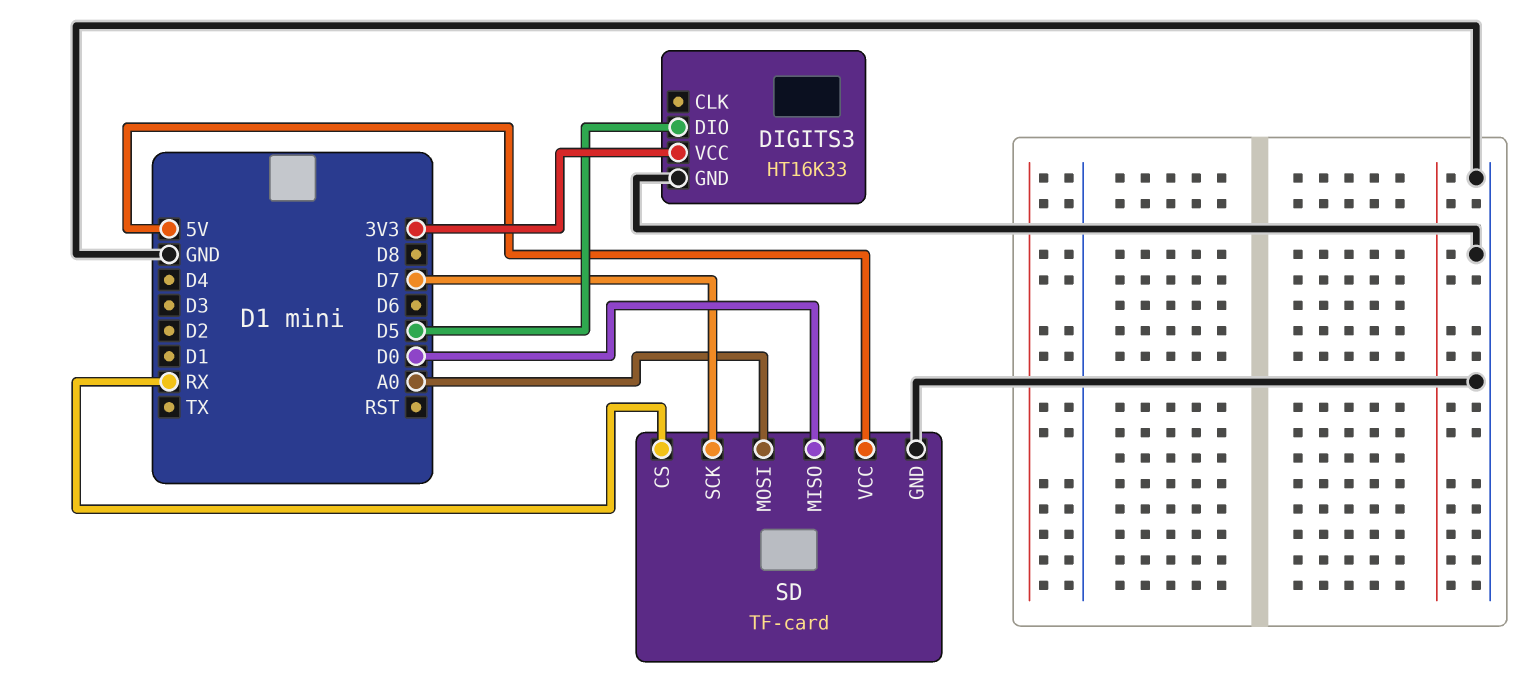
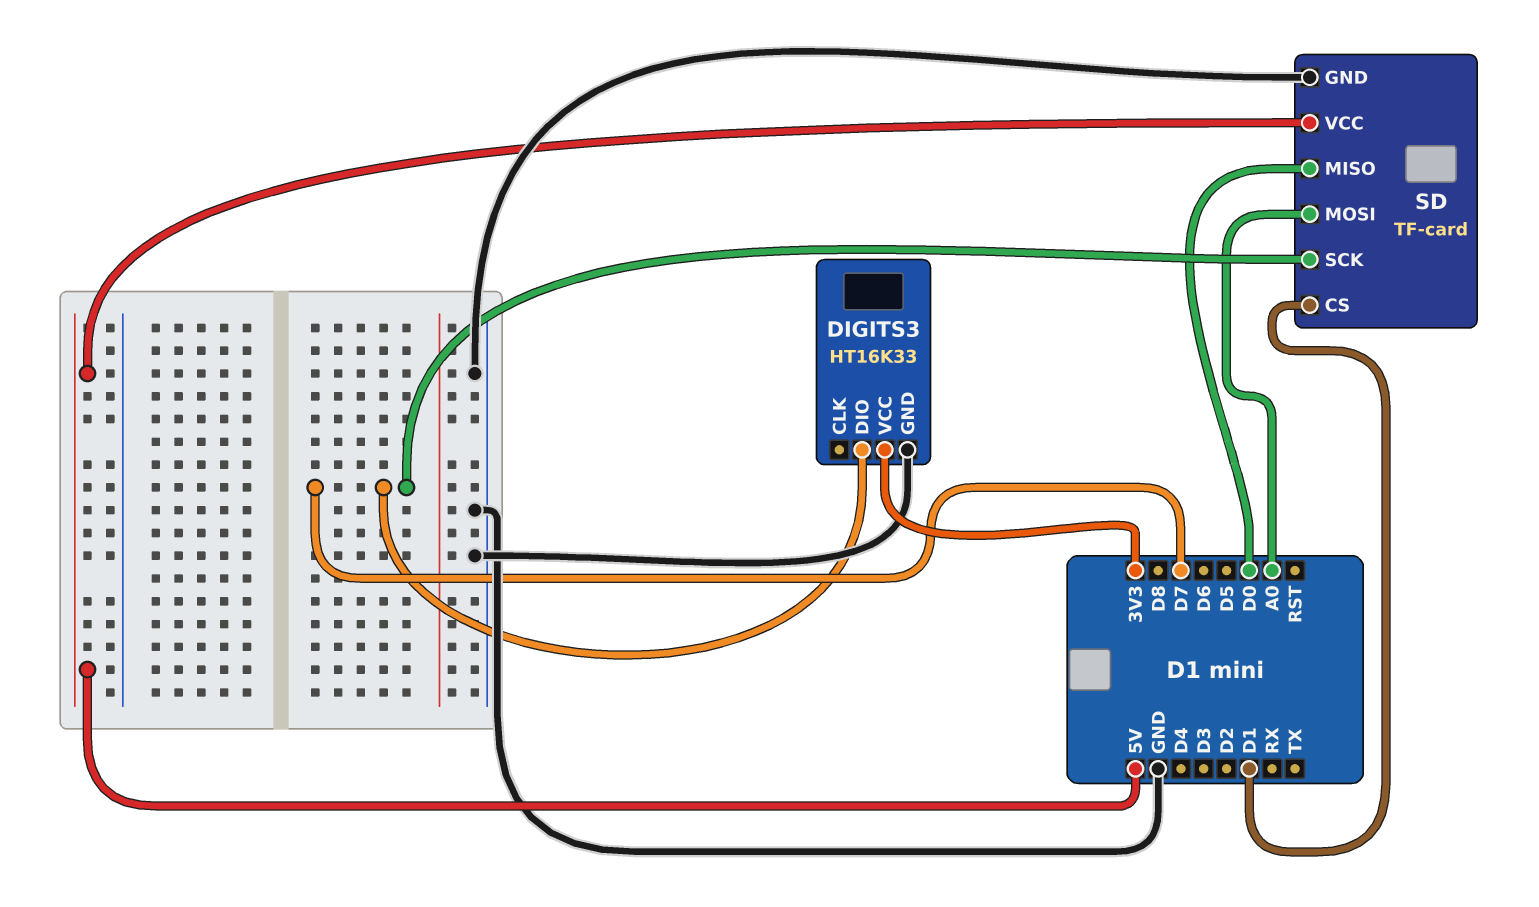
DIGITS3 pin DIO: D5 -> D7
SD pin CS: RX -> D1

